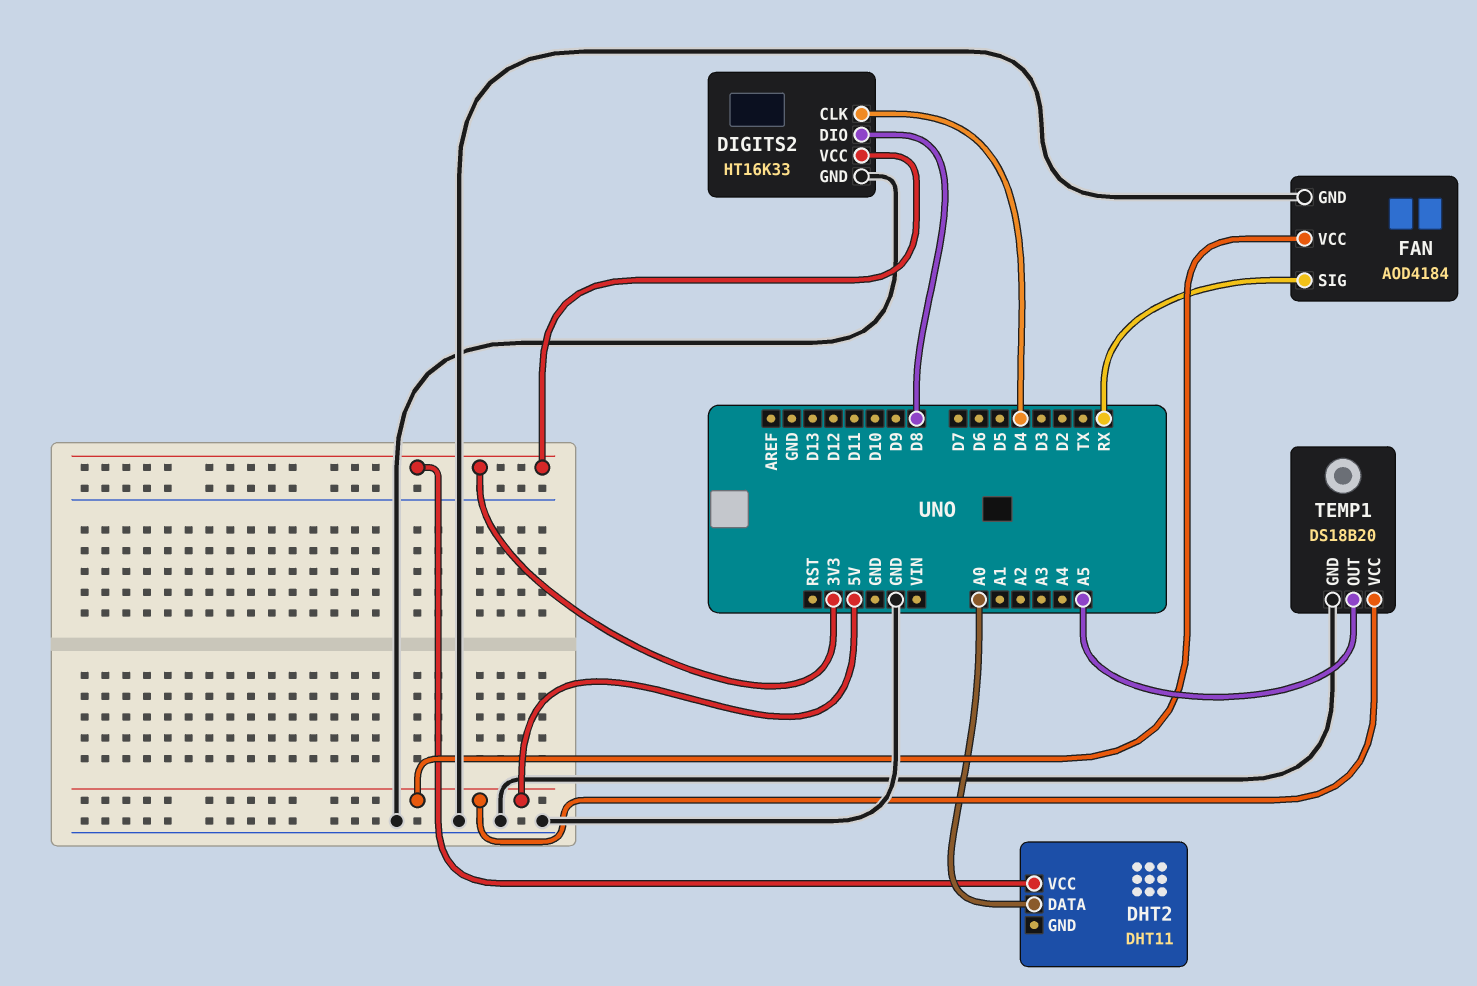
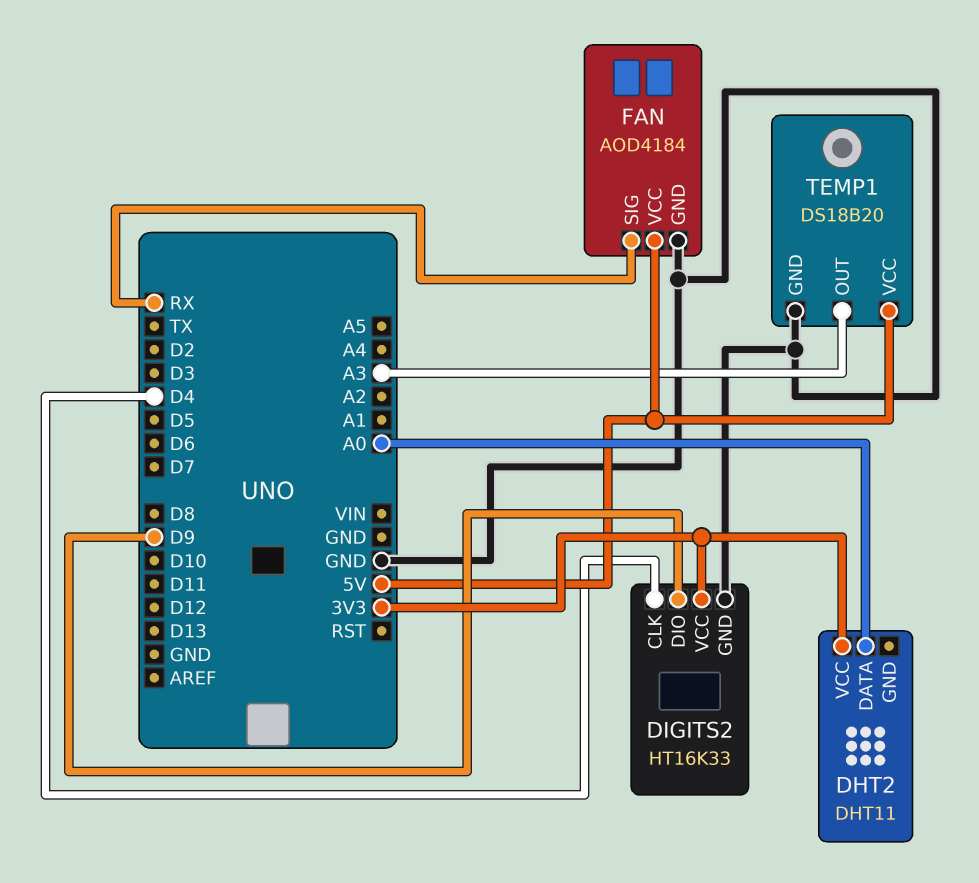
DIGITS2 pin DIO: D8 -> D9
TEMP1 pin OUT: A5 -> A3

